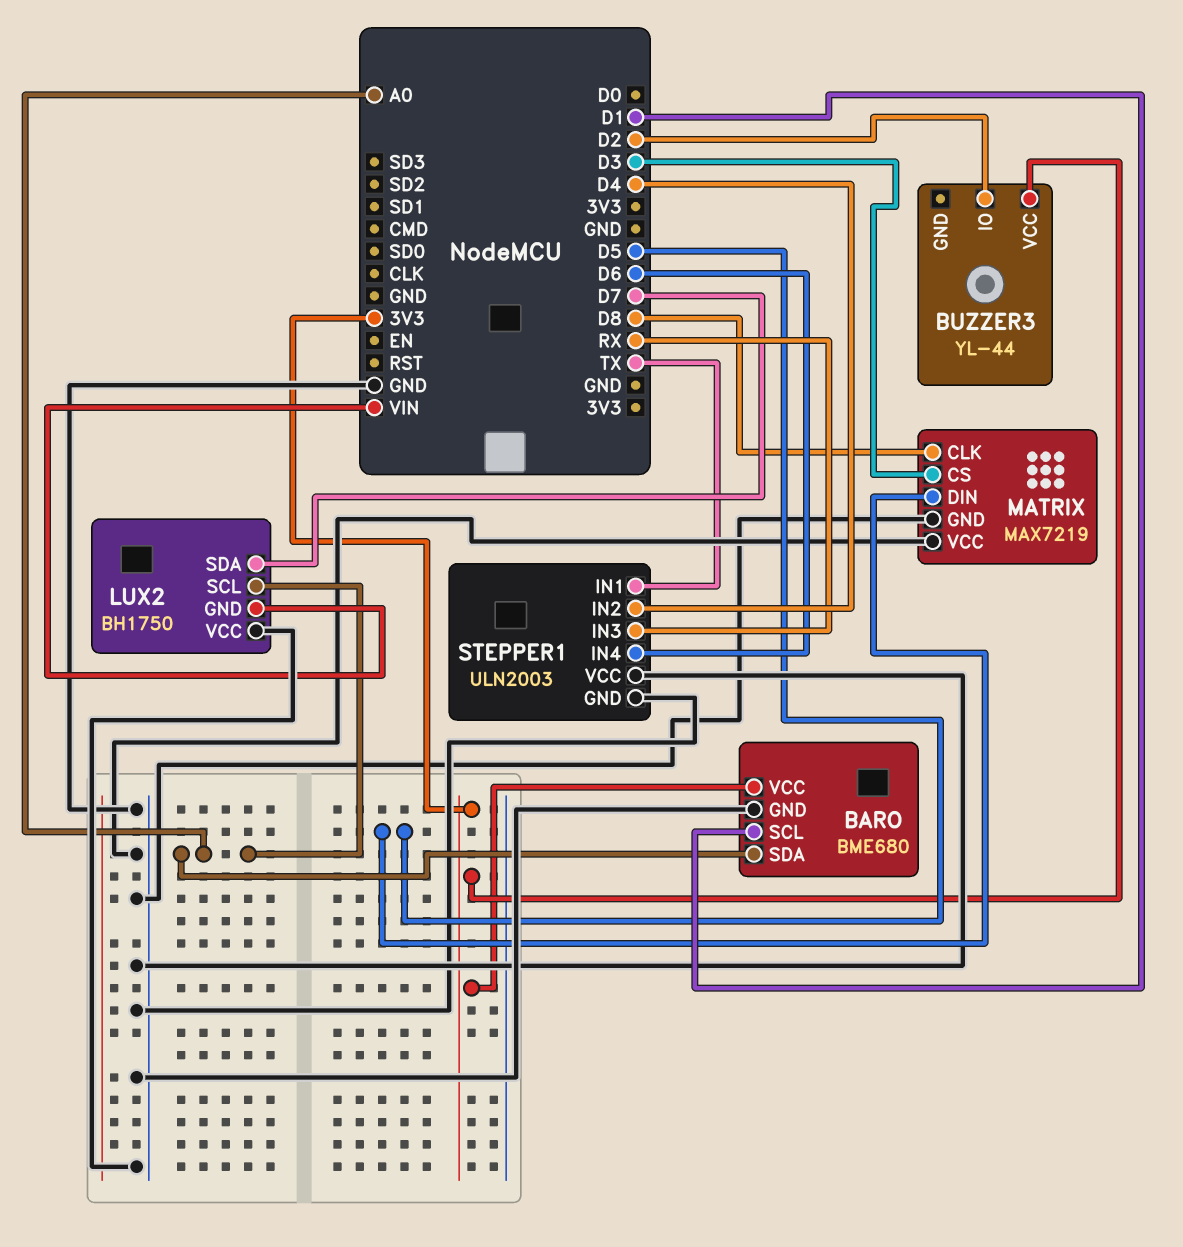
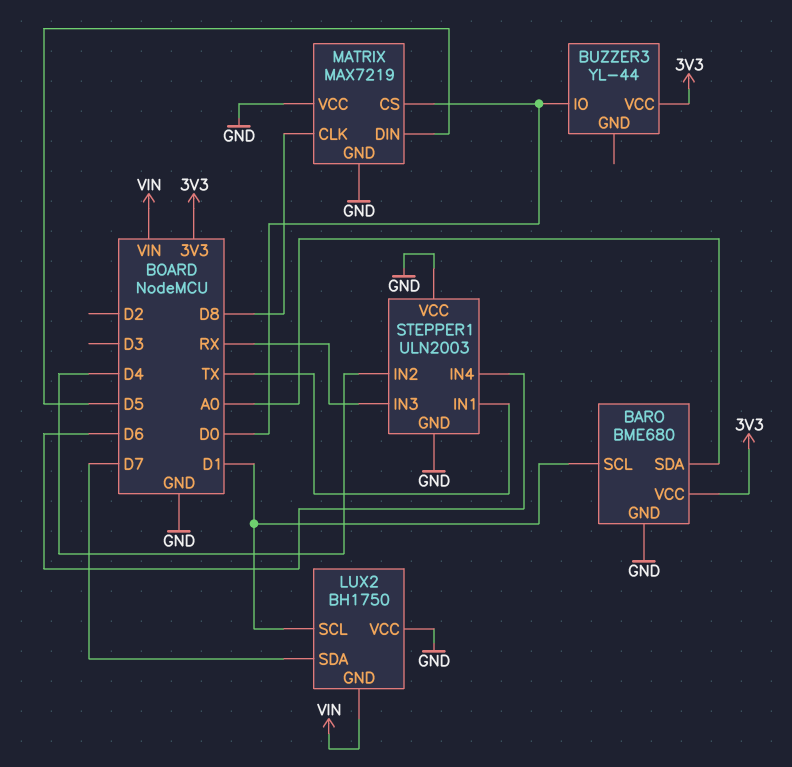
BUZZER3 pin IO: D2 -> D0
LUX2 pin SCL: A0 -> D1
MATRIX pin CS: D3 -> D0

